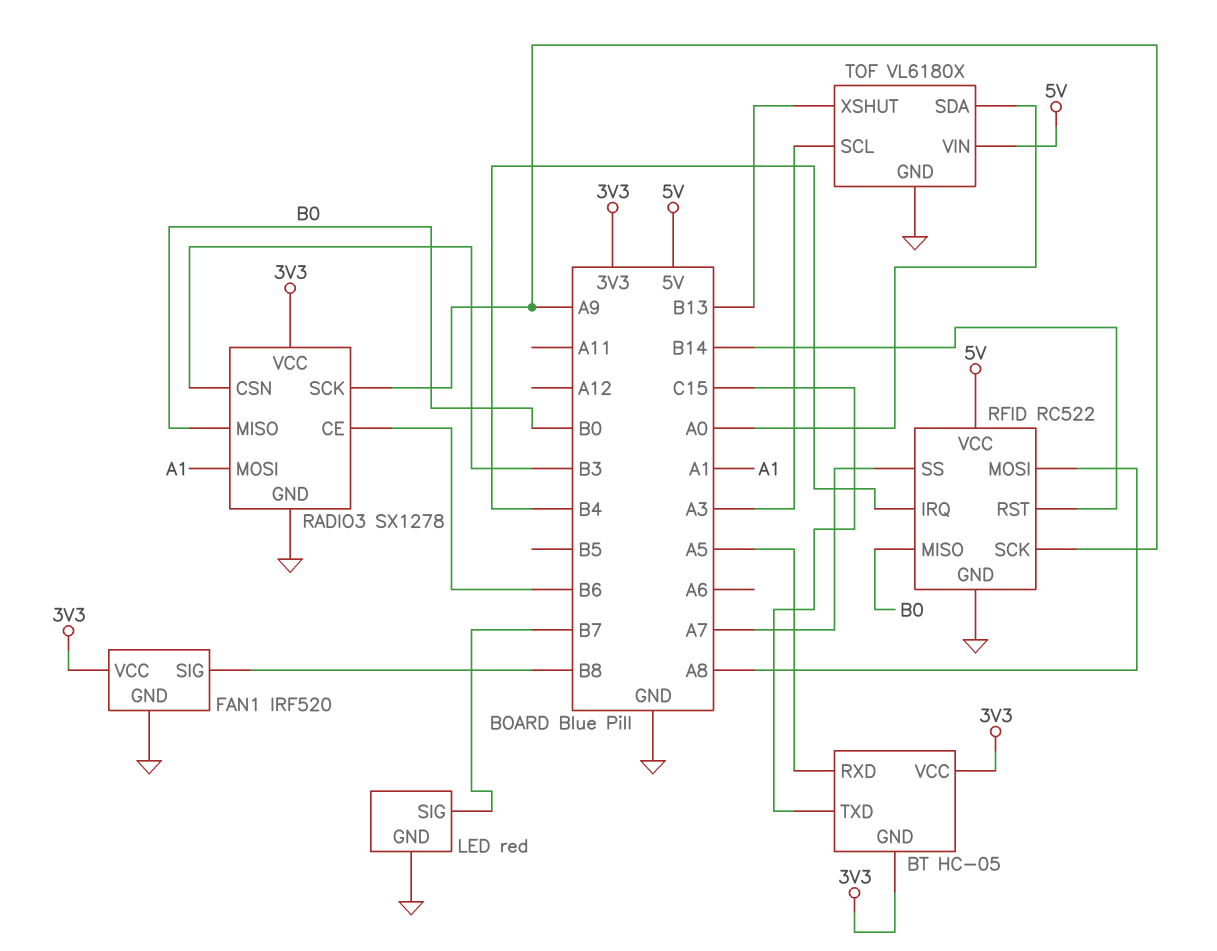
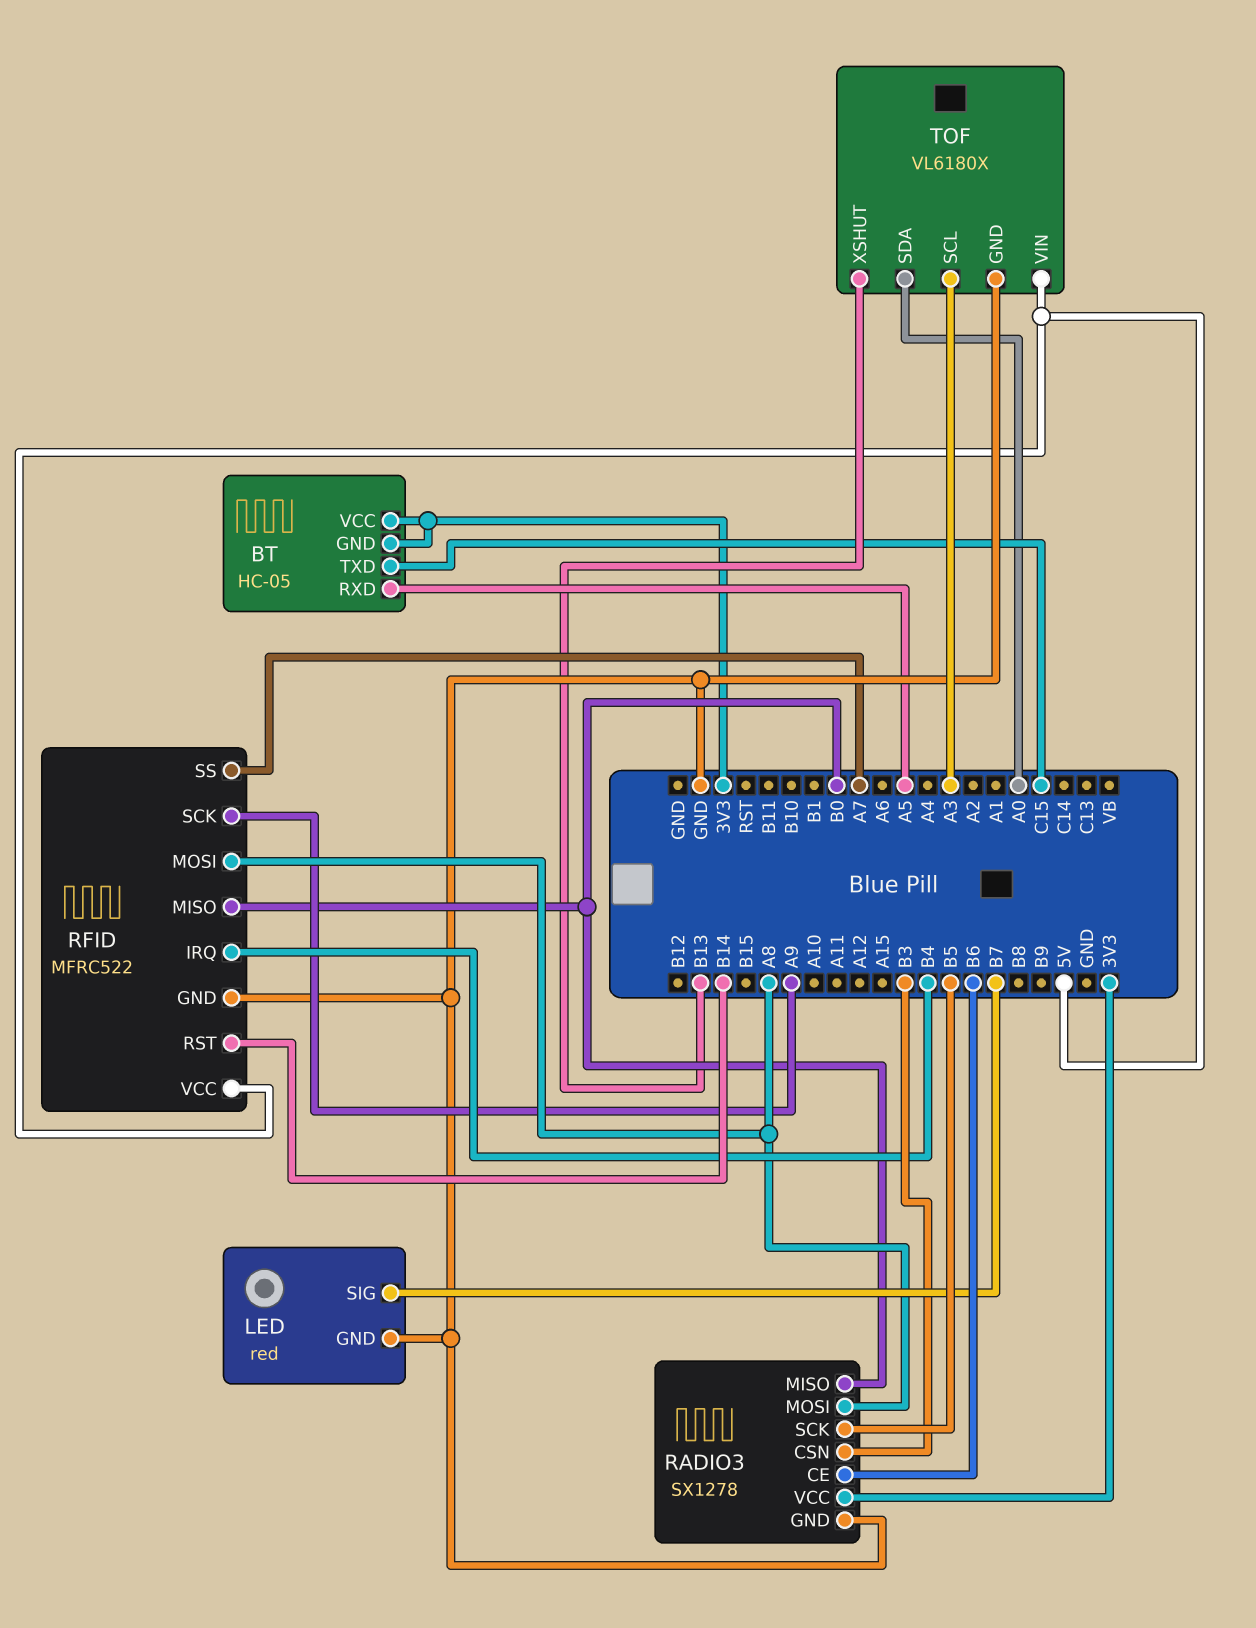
FAN1: IRF520 -> none
FAN1 pin GND: GND -> none
FAN1 pin SIG: B8 -> none
FAN1 pin VCC: 3V3 -> none
RADIO3 pin MOSI: A1 -> A8
RADIO3 pin SCK: A9 -> B5
RFID: RC522 -> MFRC522

